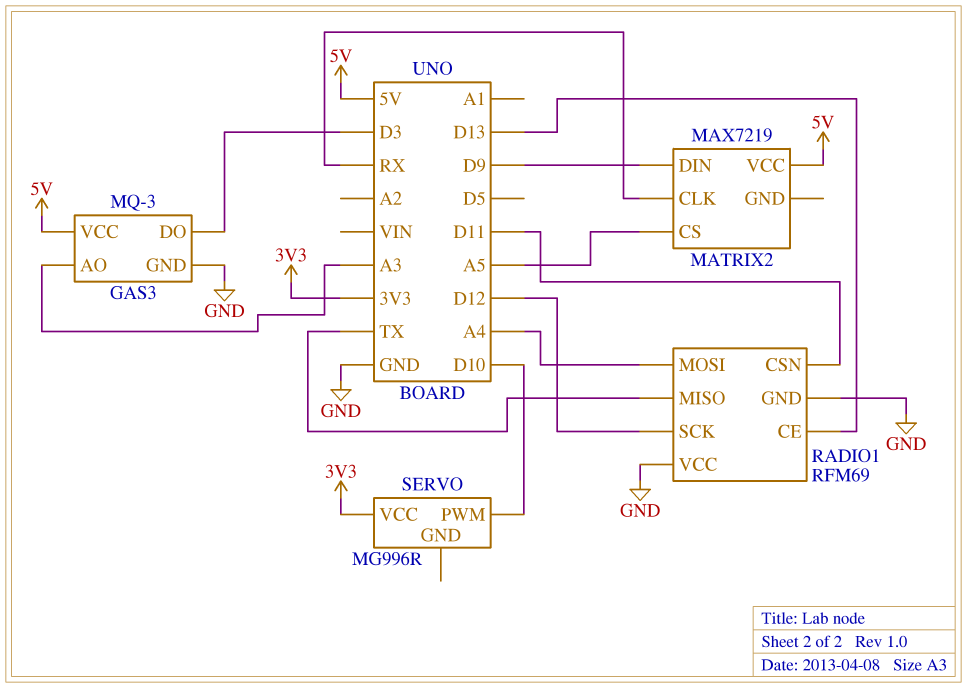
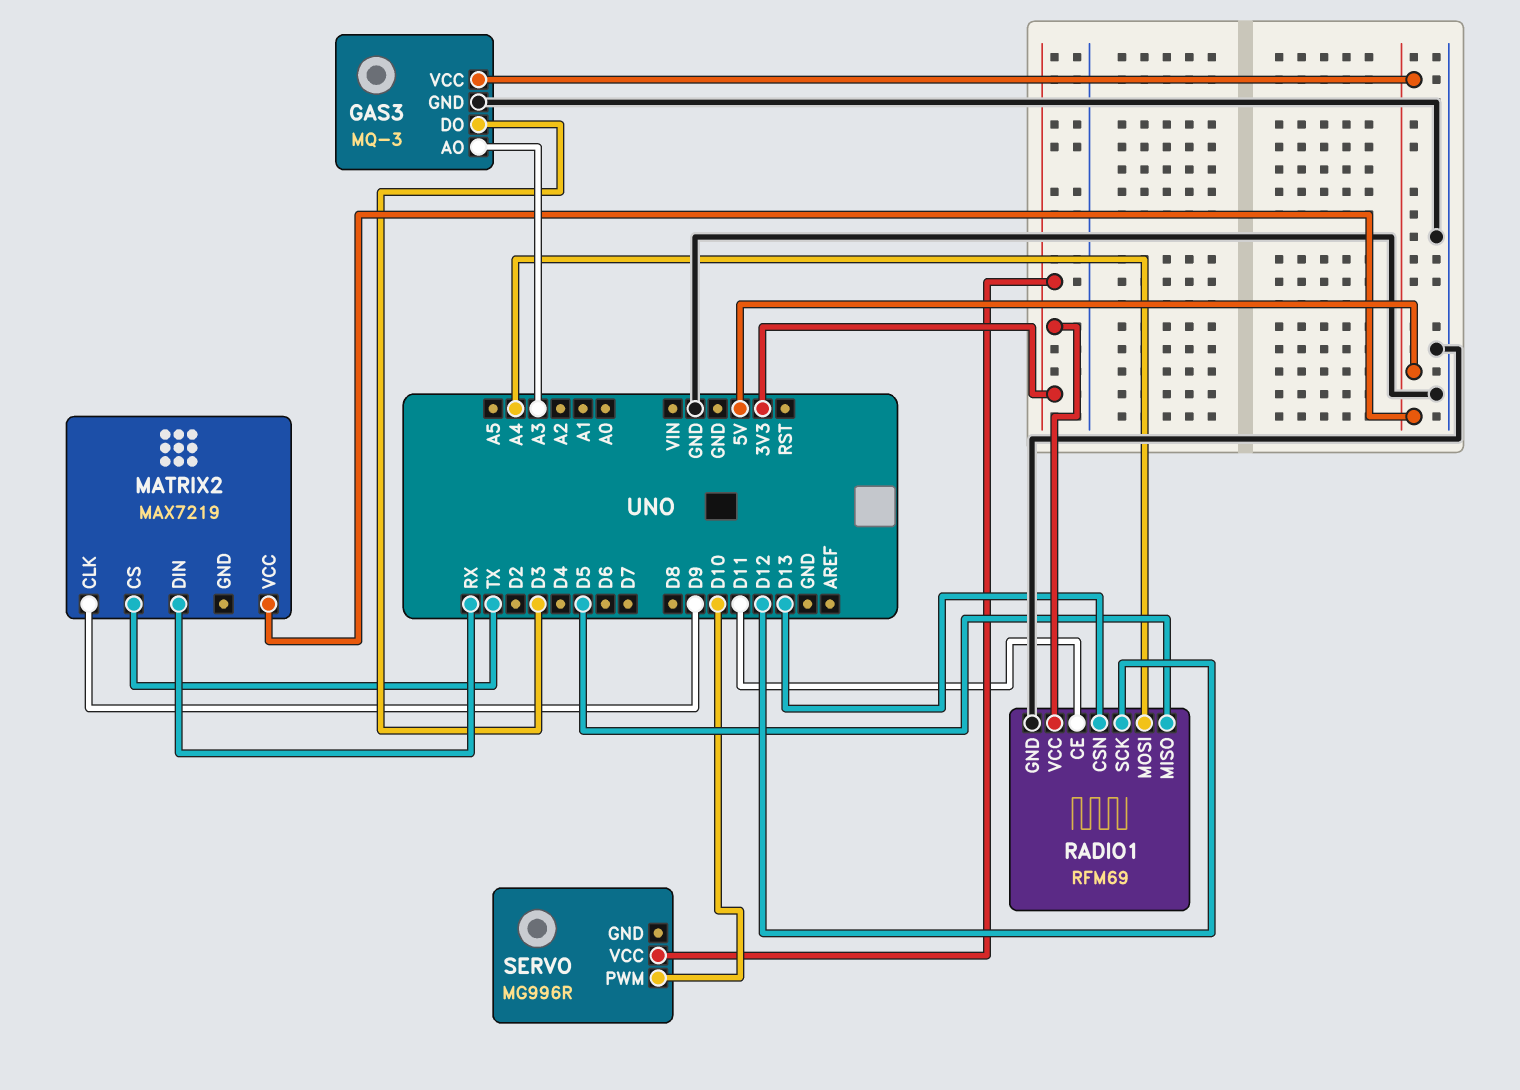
MATRIX2 pin CLK: RX -> D9
MATRIX2 pin CS: A5 -> TX
MATRIX2 pin DIN: D9 -> RX
RADIO1 pin CE: D13 -> D11
RADIO1 pin CSN: D11 -> D13
RADIO1 pin MISO: TX -> D5
RADIO1 pin VCC: GND -> 3V3

